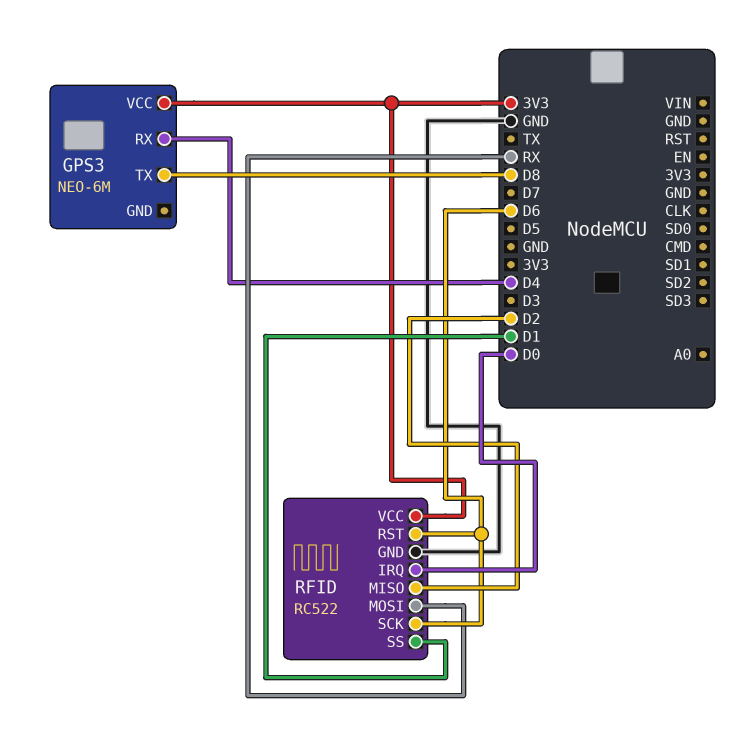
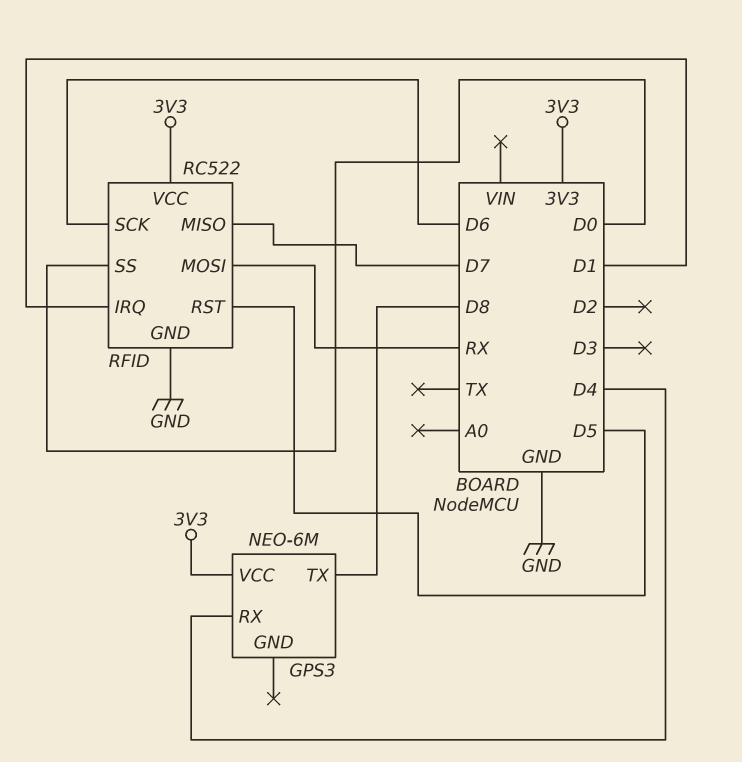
RFID pin IRQ: D0 -> D1
RFID pin MISO: D2 -> D7
RFID pin RST: D6 -> D5
RFID pin SS: D1 -> D0

